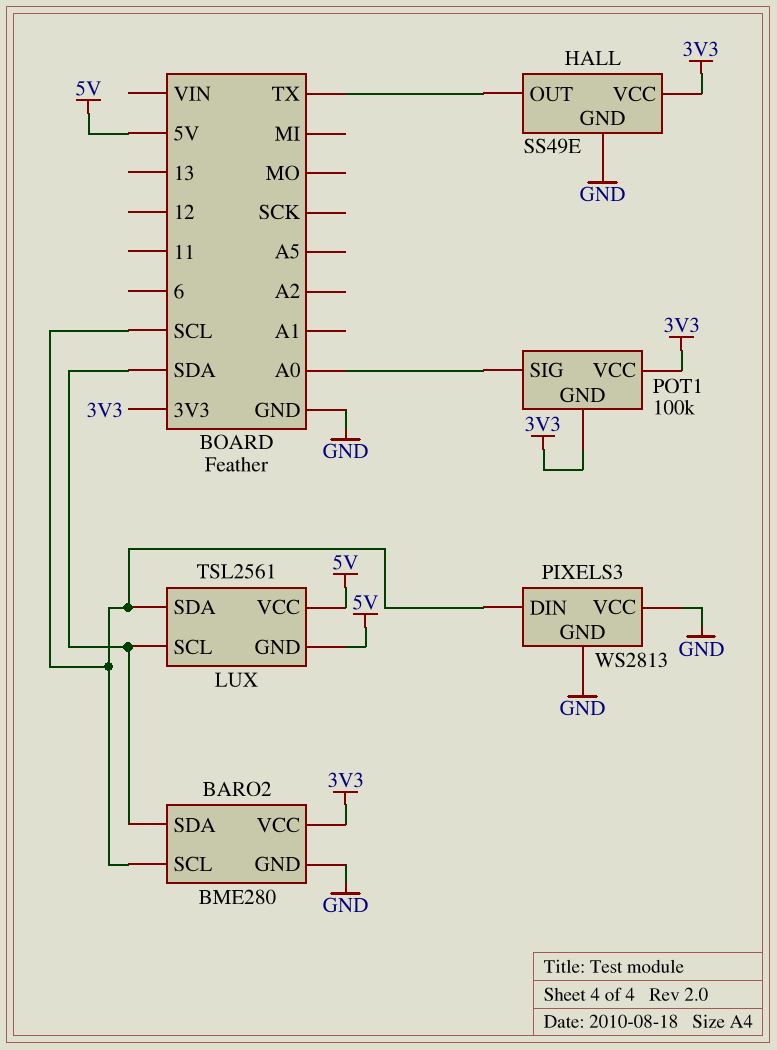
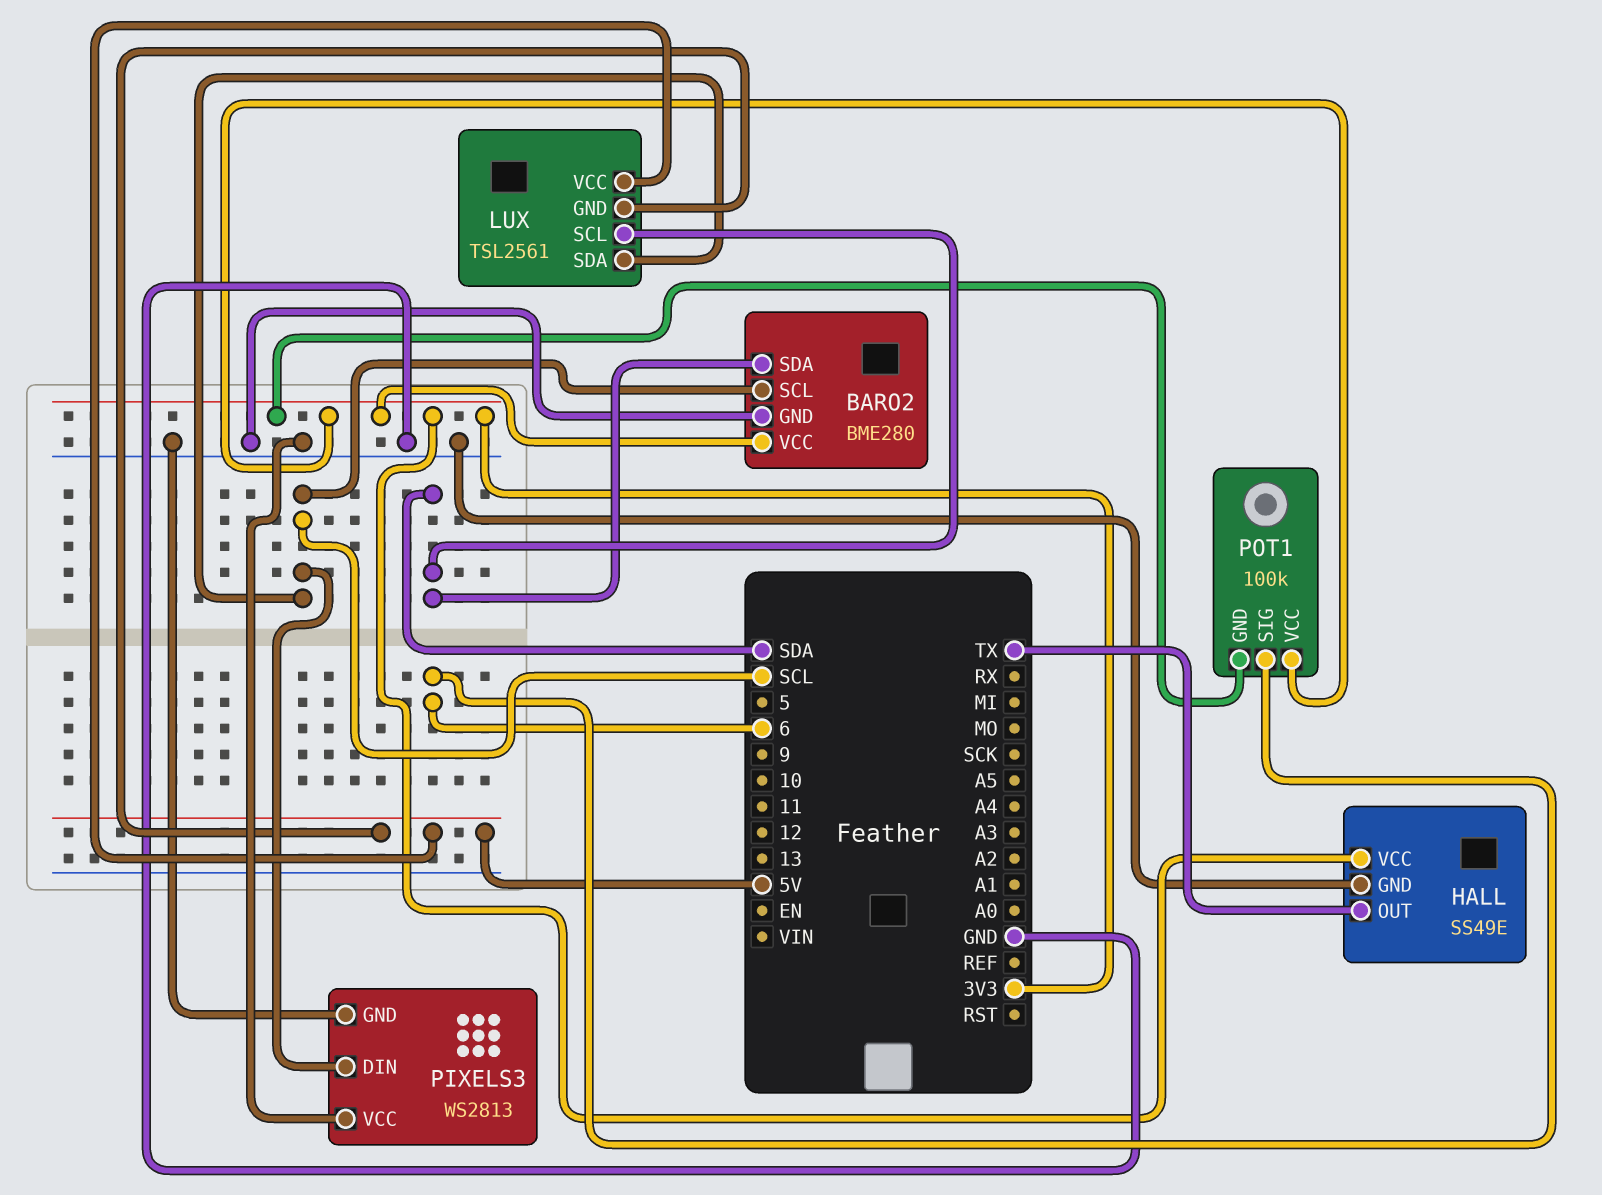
POT1 pin SIG: A0 -> 6

